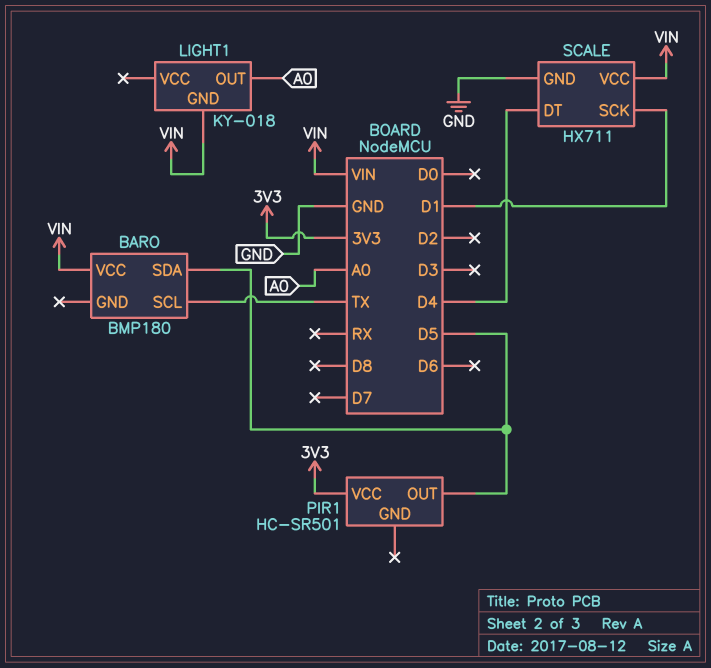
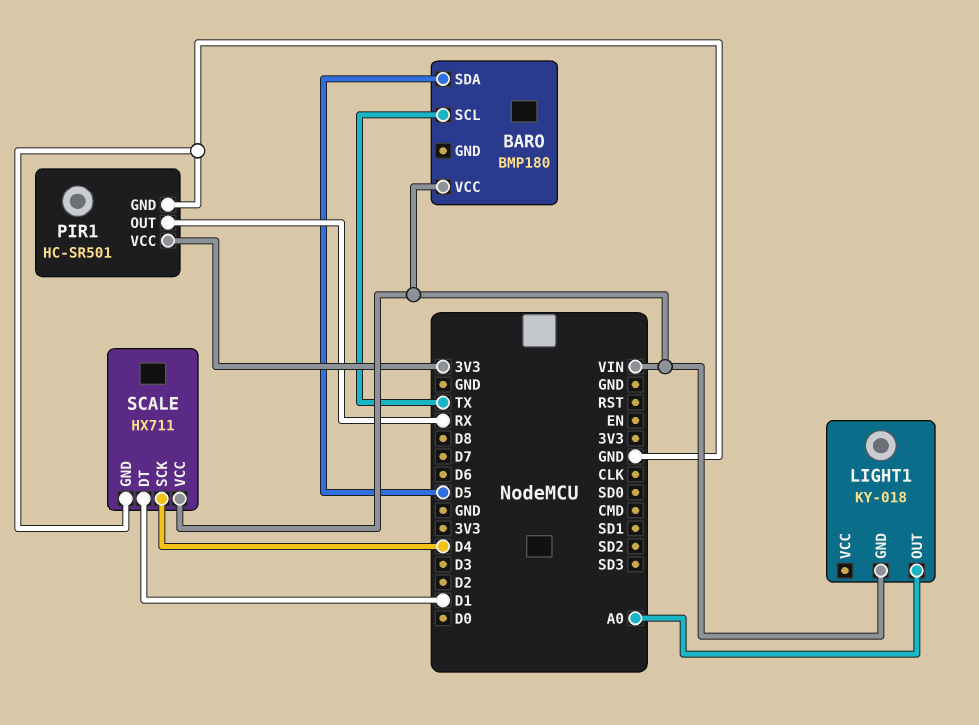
PIR1 pin GND: none -> GND
PIR1 pin OUT: D5 -> RX
SCALE pin DT: D4 -> D1
SCALE pin SCK: D1 -> D4

